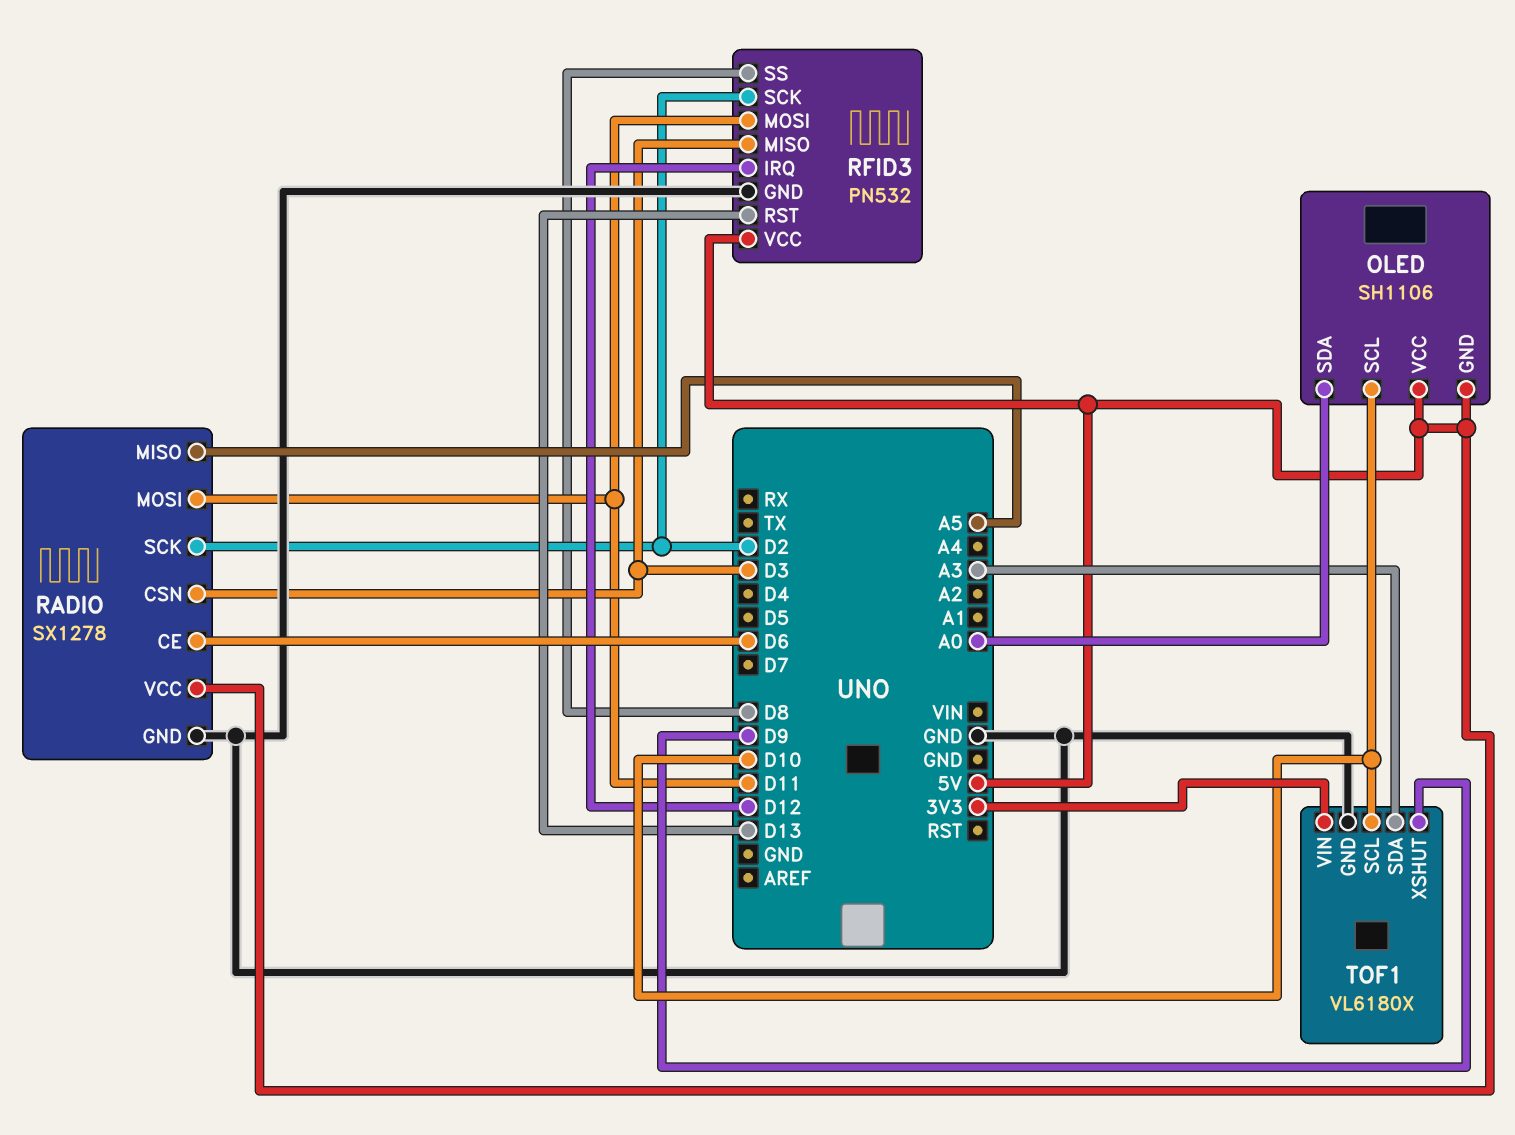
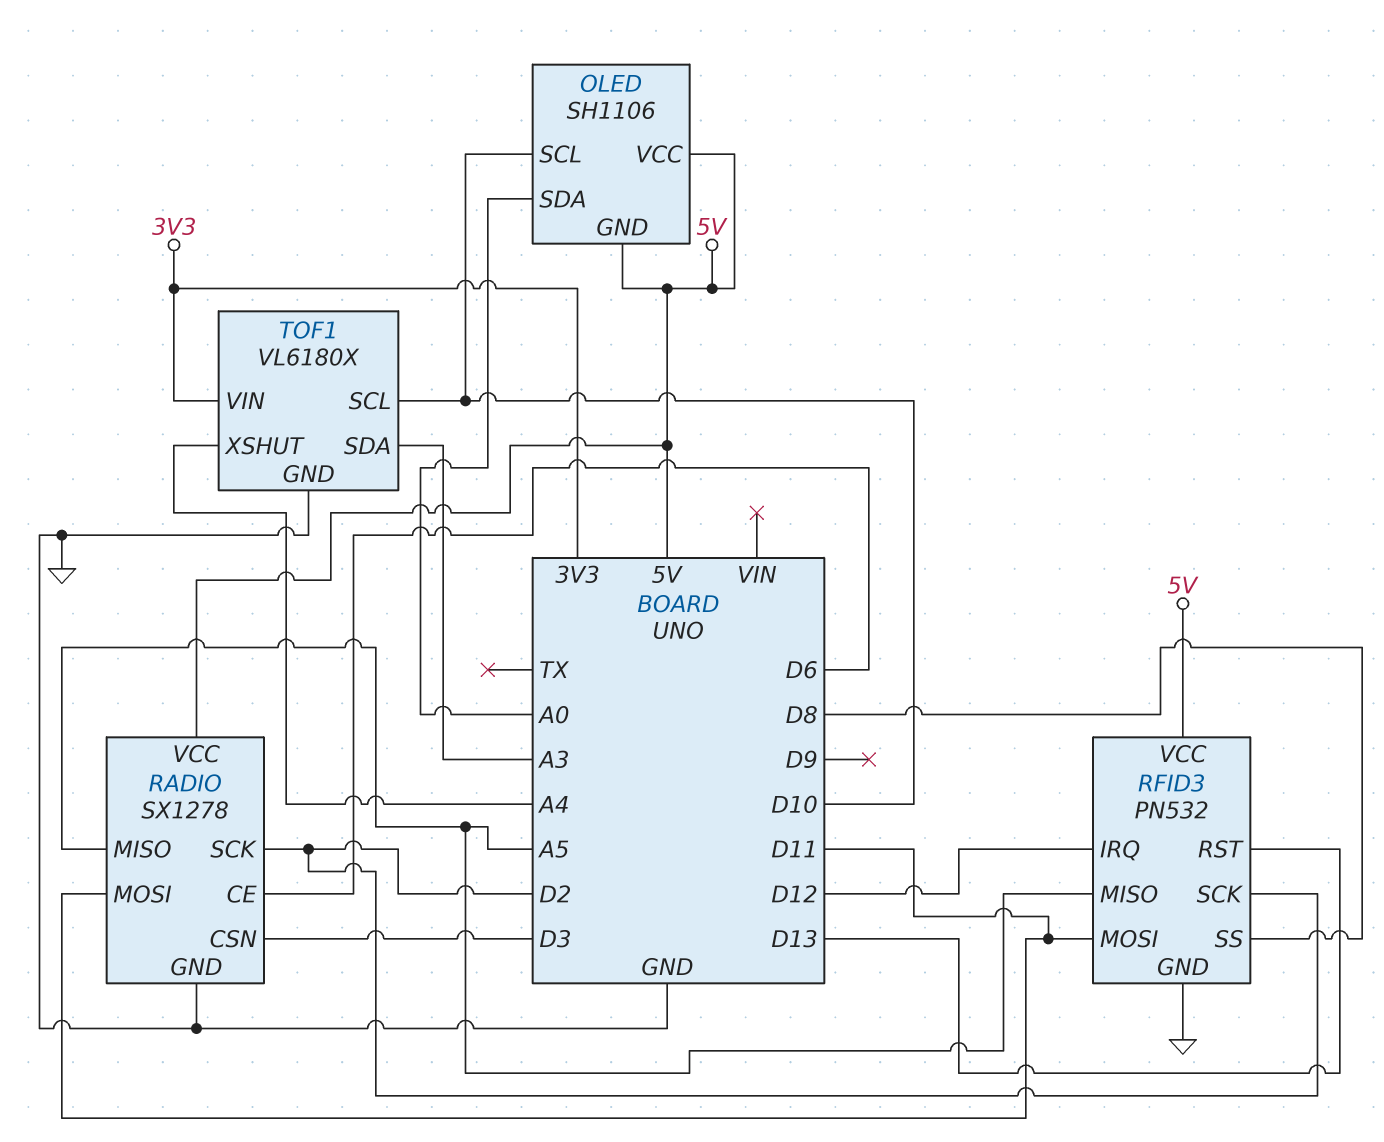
RFID3 pin MISO: D3 -> A5
TOF1 pin XSHUT: D9 -> A4

